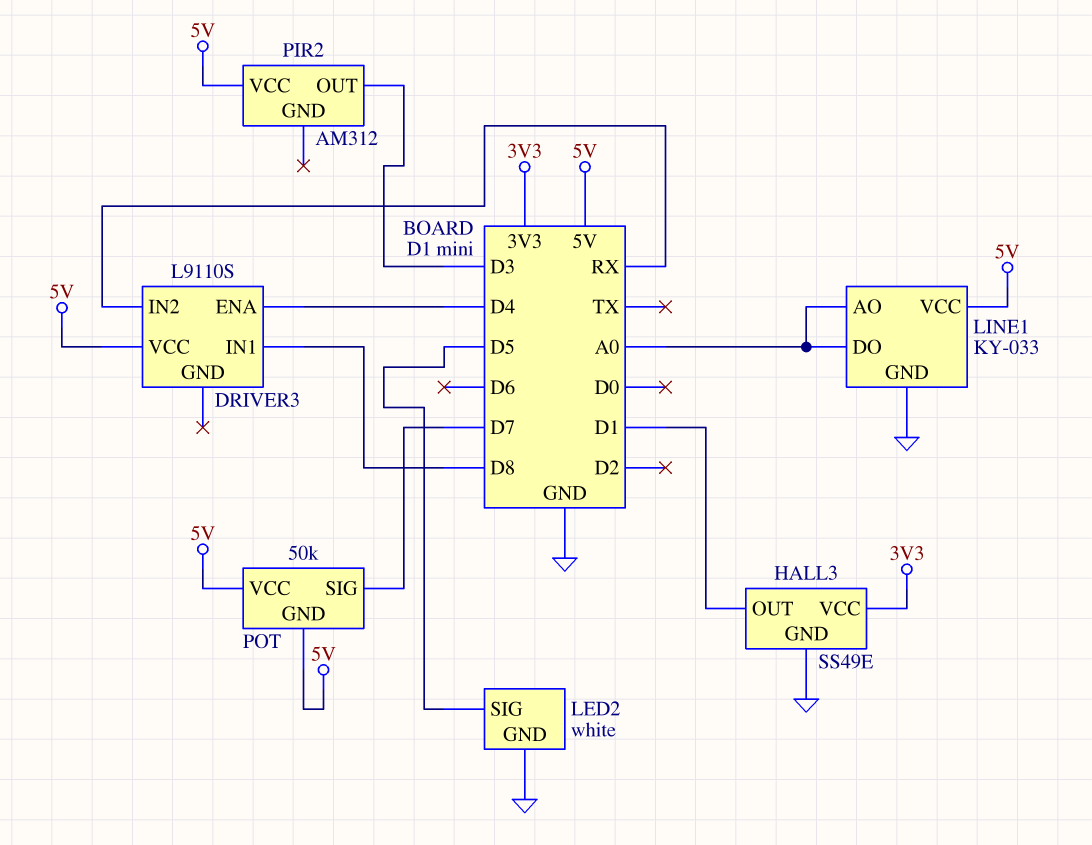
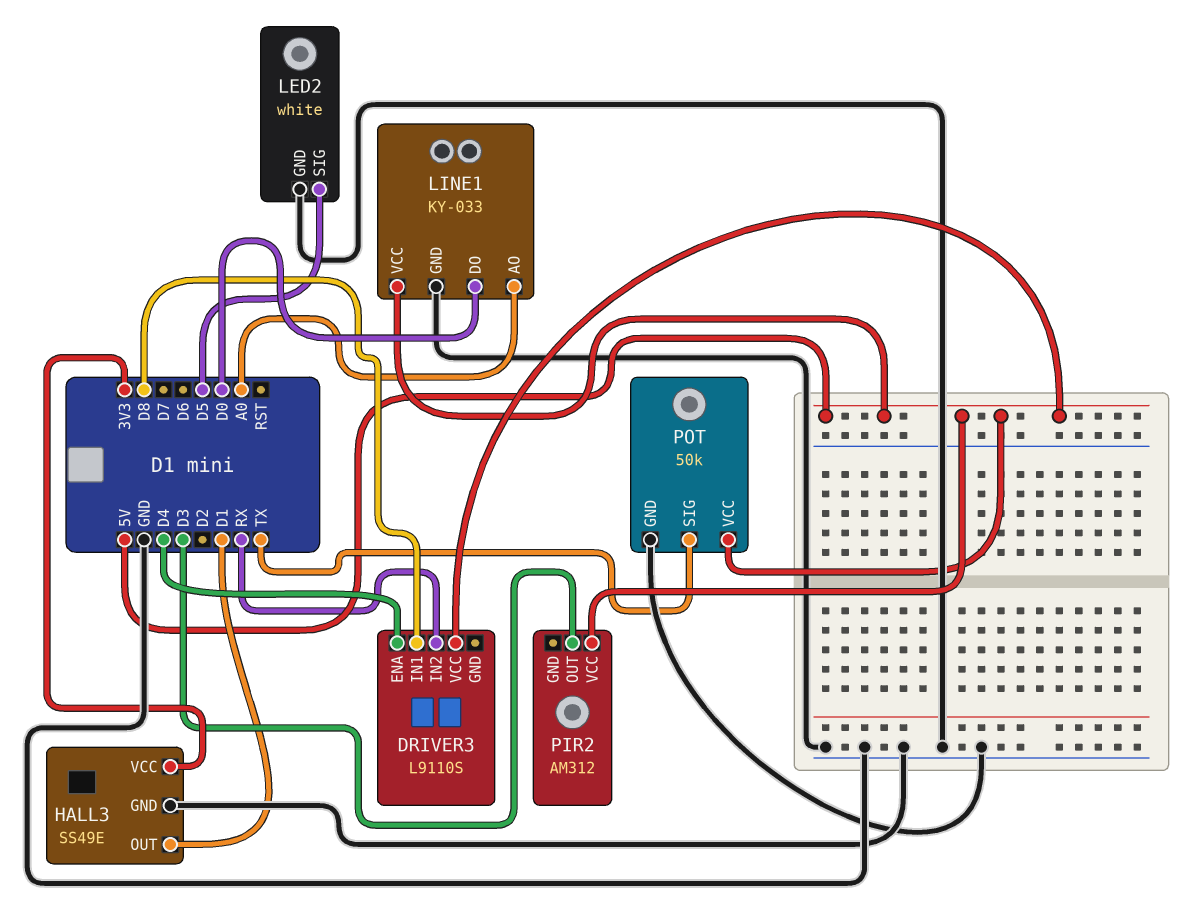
LINE1 pin DO: A0 -> D0
POT pin GND: 5V -> GND
POT pin SIG: D7 -> TX

